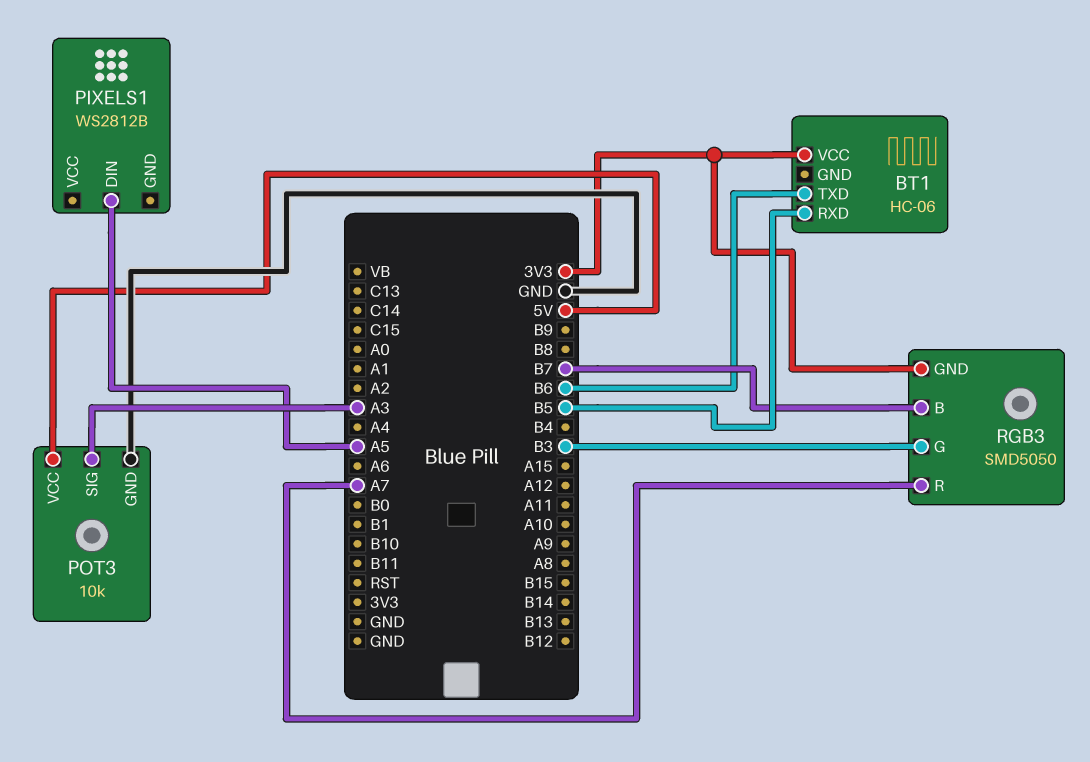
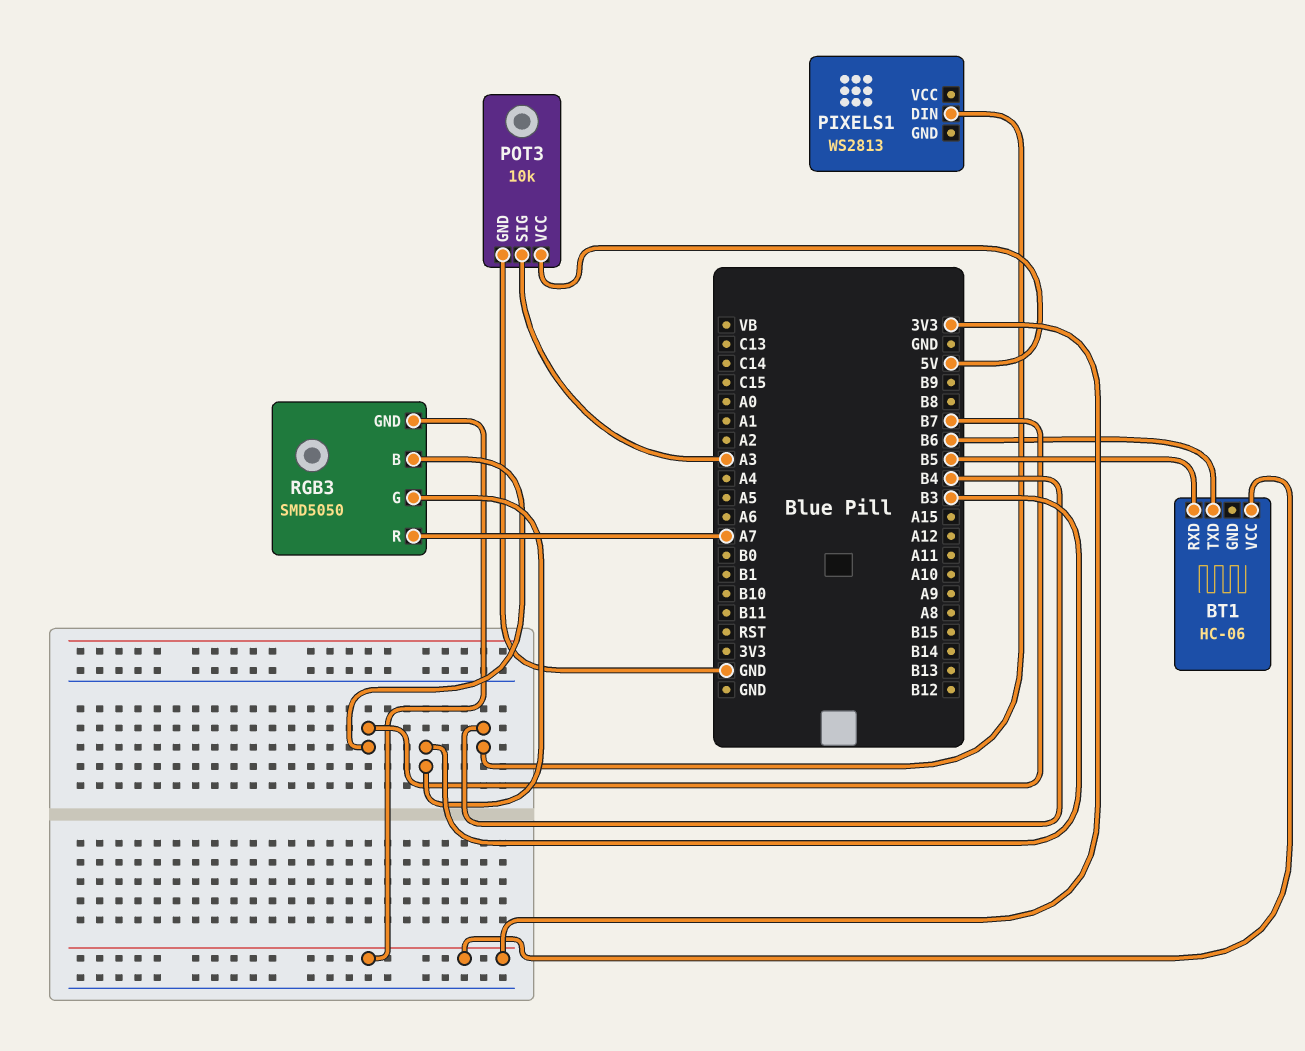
PIXELS1: WS2812B -> WS2813
PIXELS1 pin DIN: A5 -> B4

